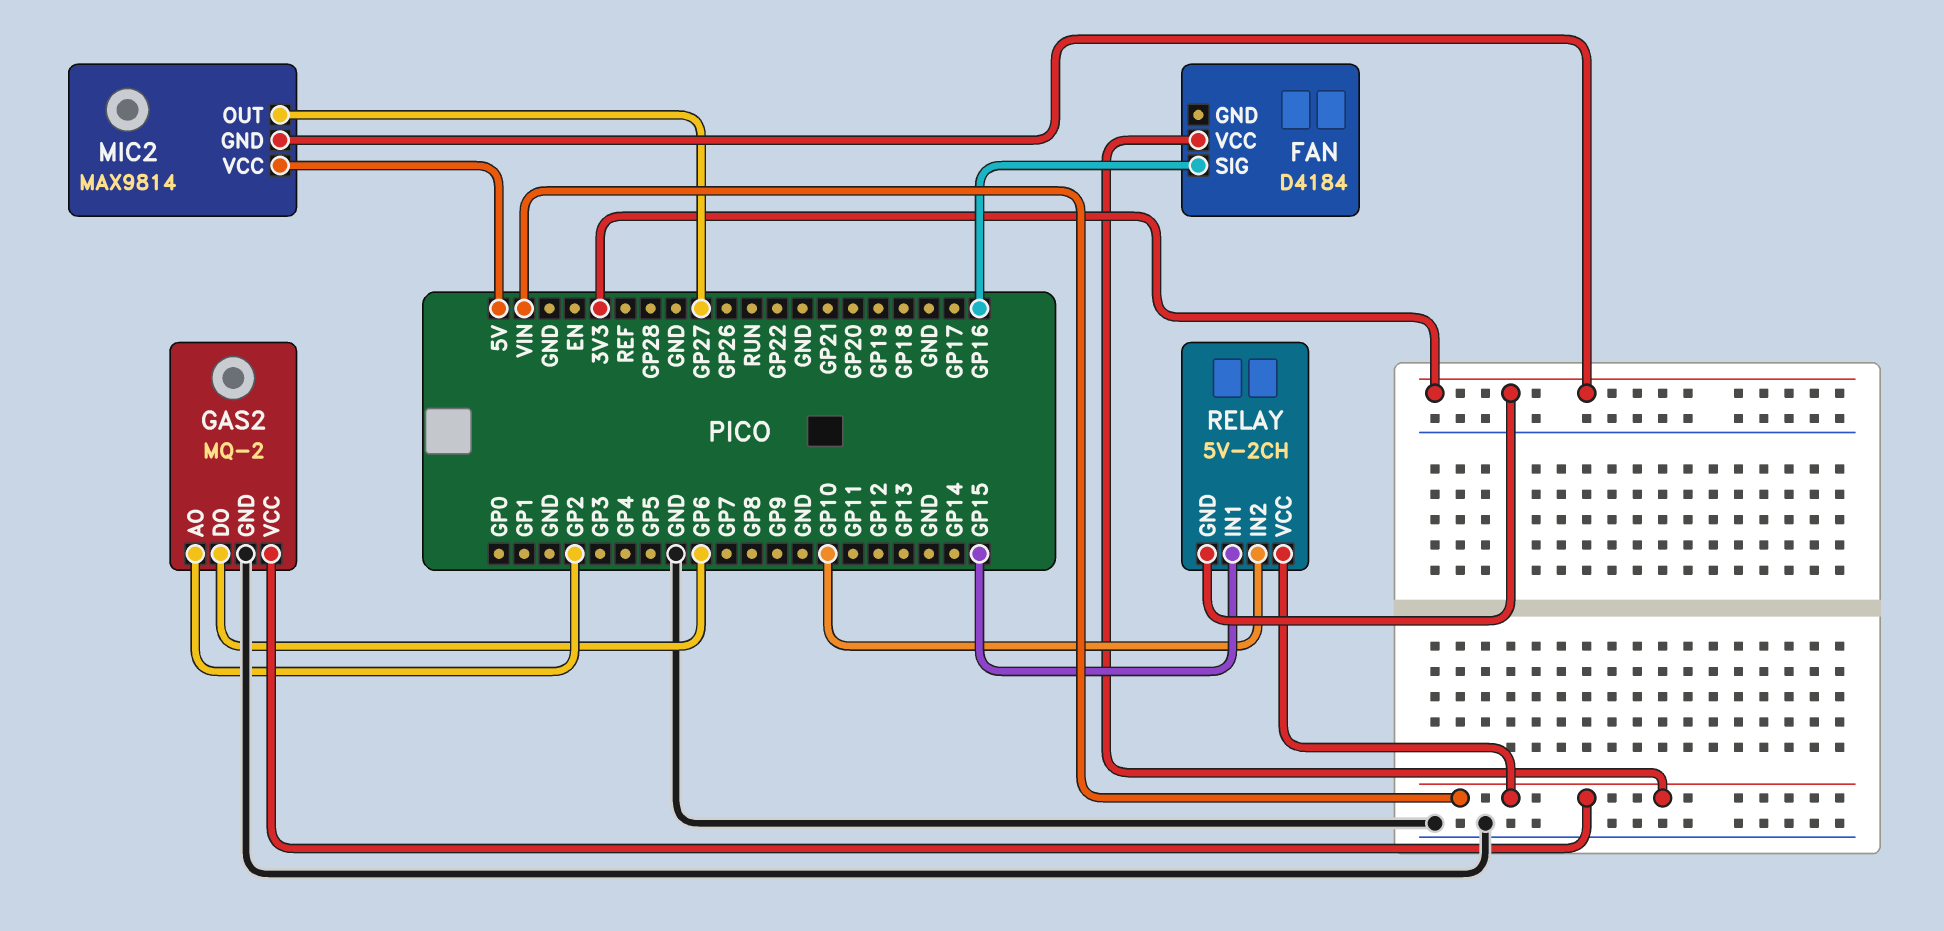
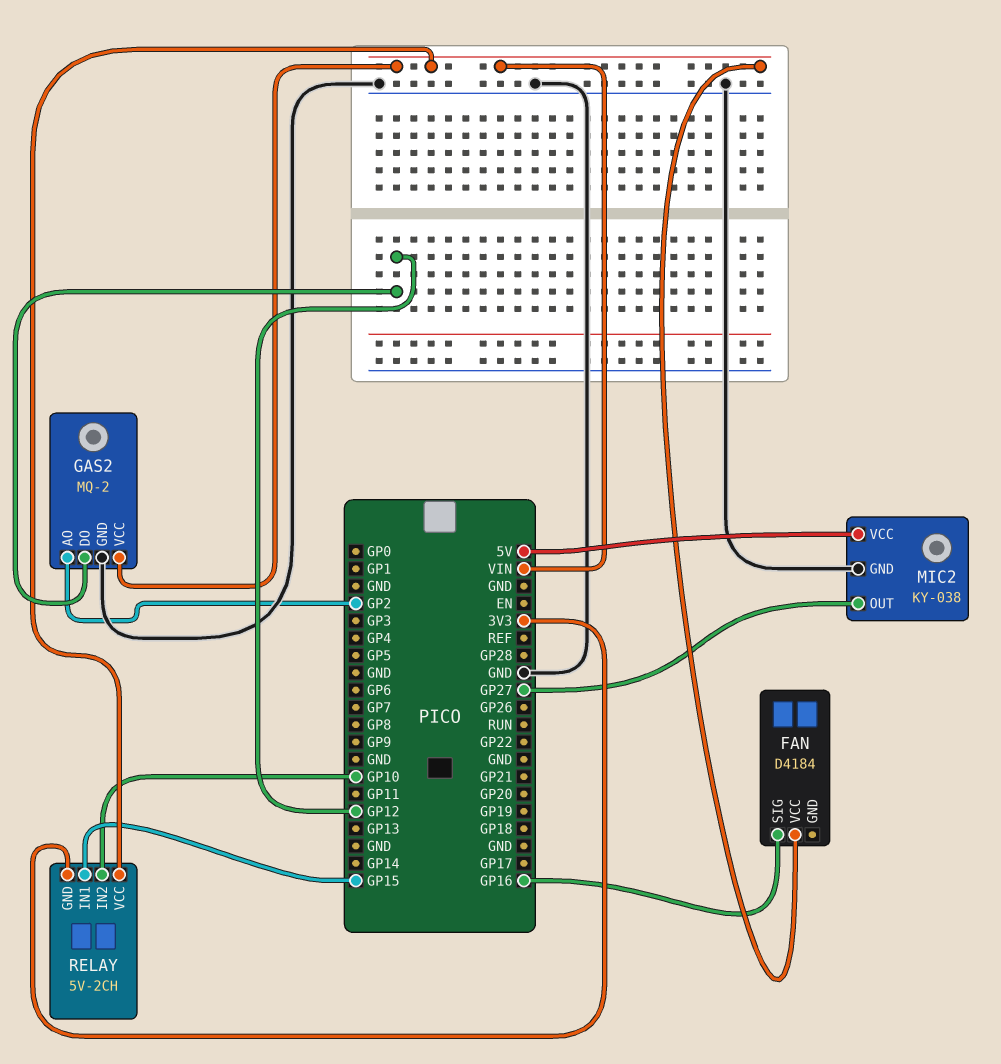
GAS2 pin DO: GP6 -> GP12
MIC2: MAX9814 -> KY-038
MIC2 pin GND: 3V3 -> GND

